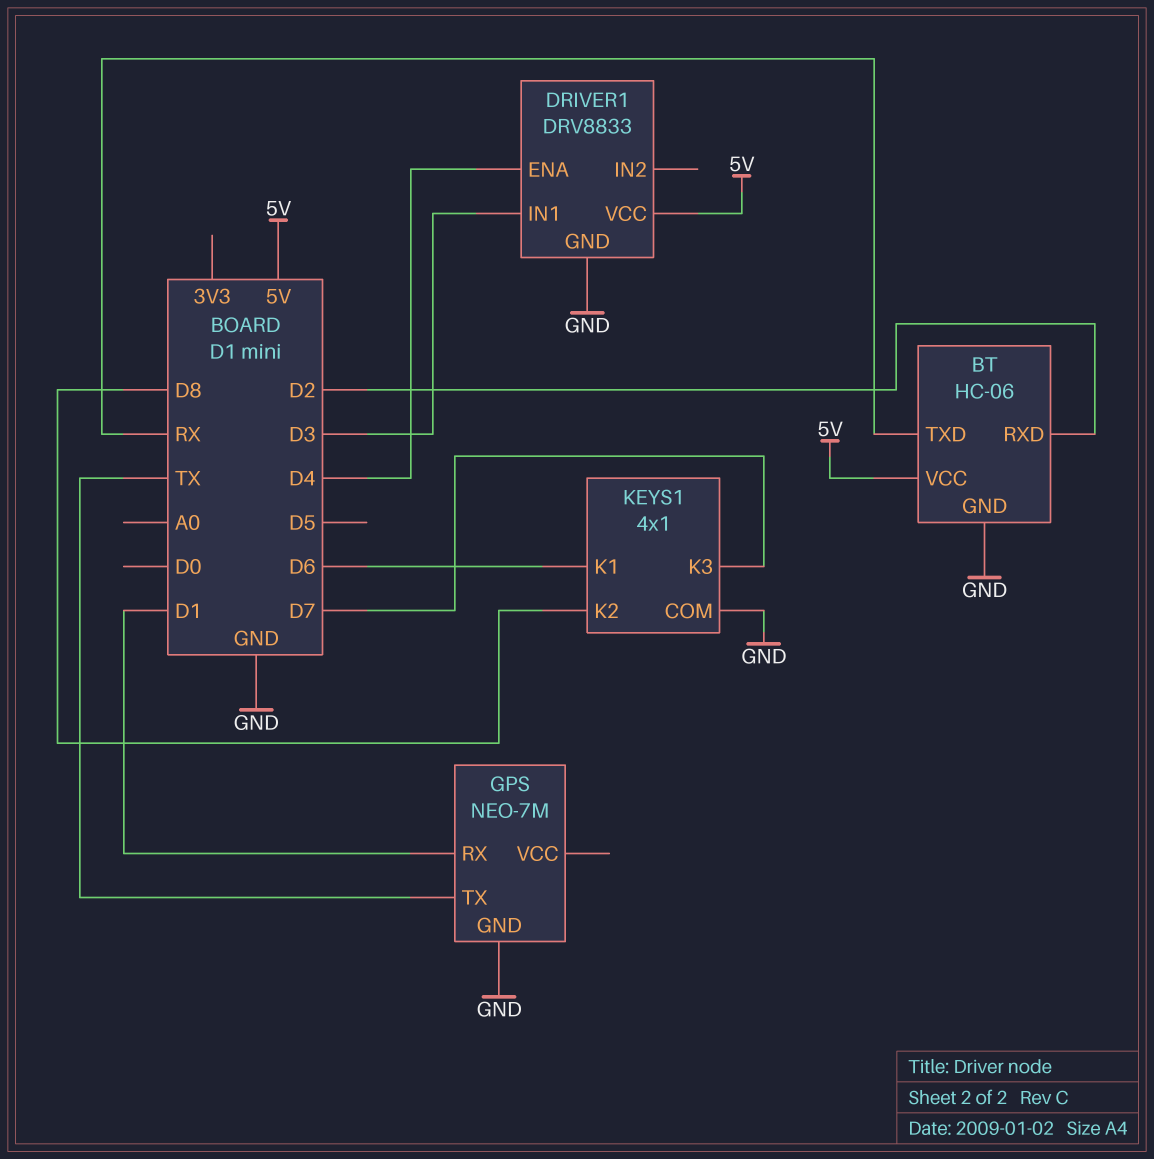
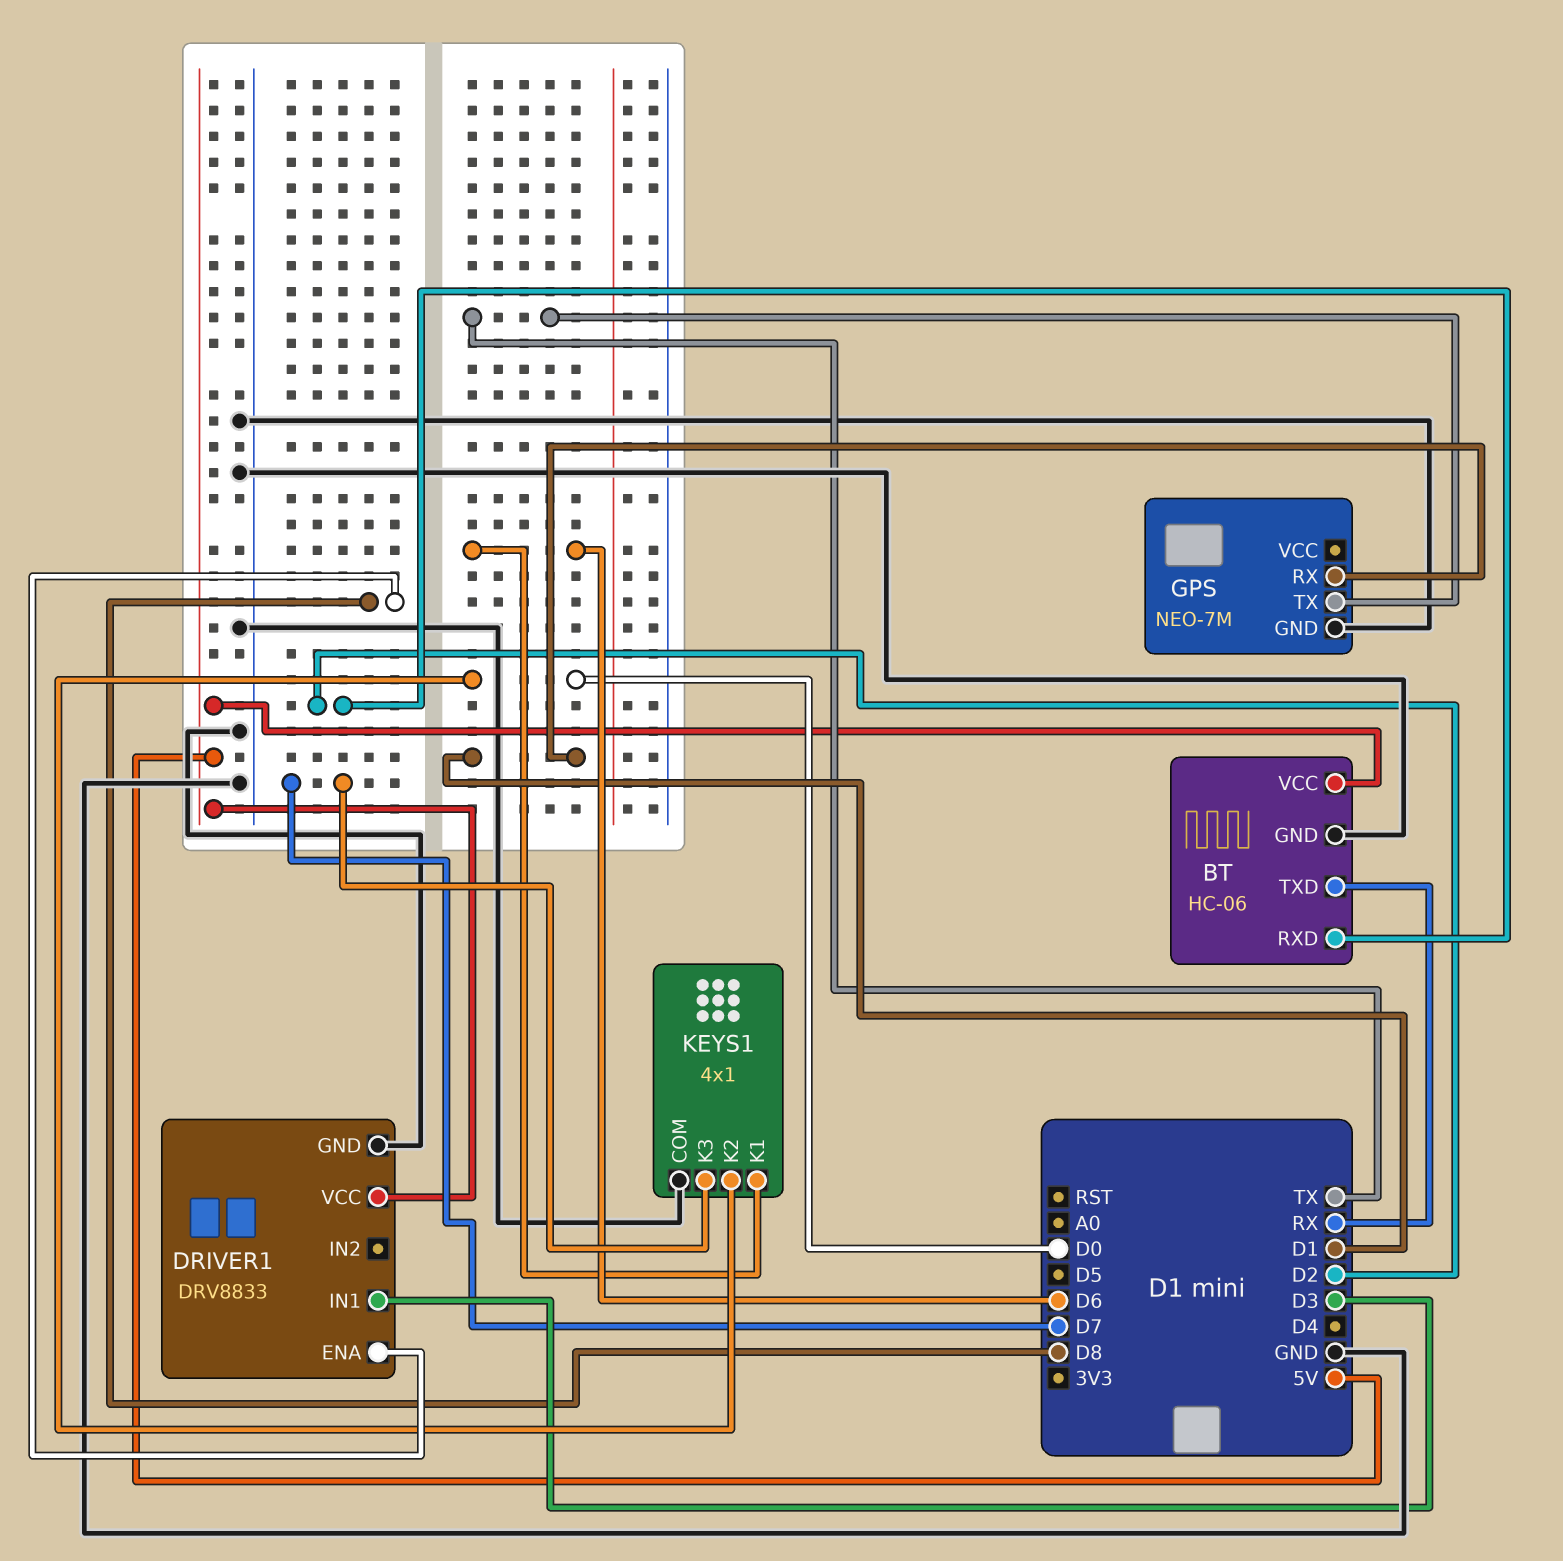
DRIVER1 pin ENA: D4 -> D8
KEYS1 pin K2: D8 -> D0

